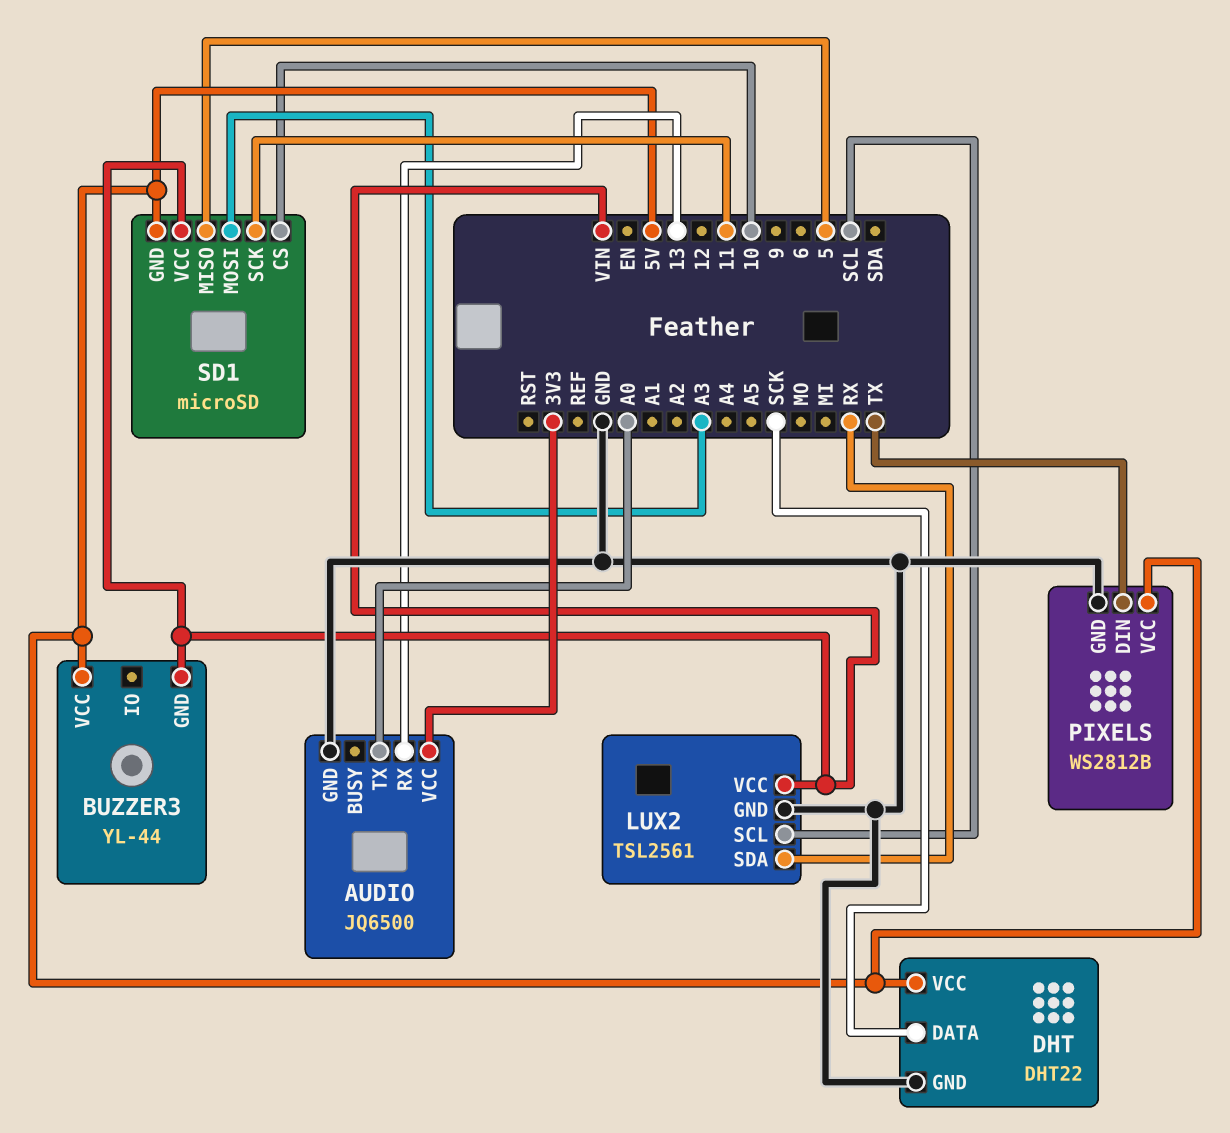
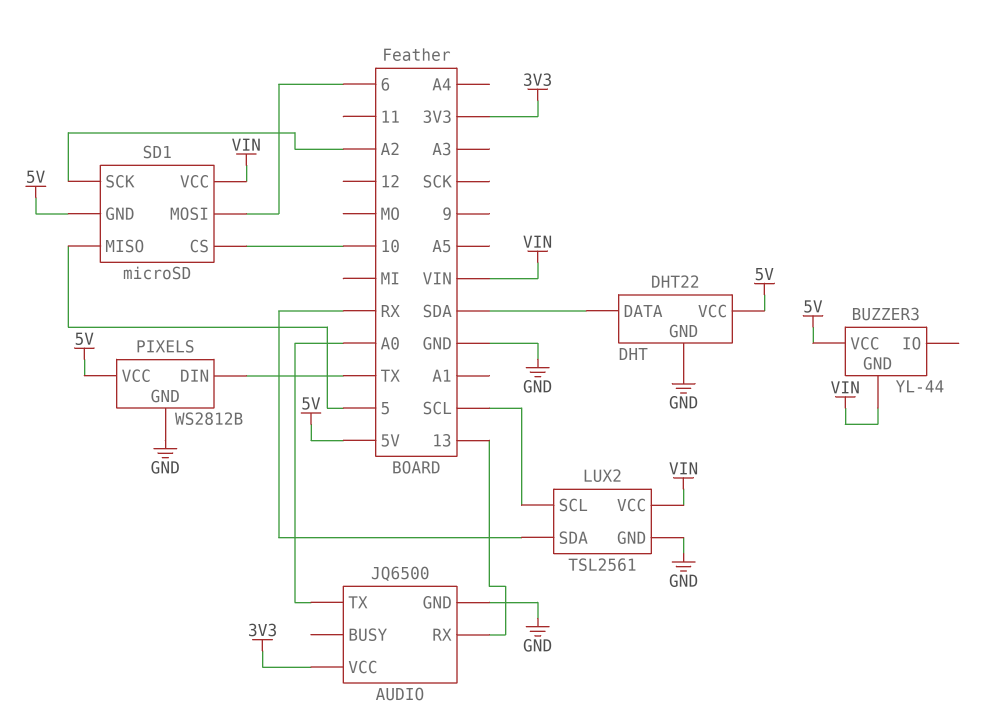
DHT pin DATA: SCK -> SDA
SD1 pin MOSI: A3 -> 6
SD1 pin SCK: 11 -> A2

